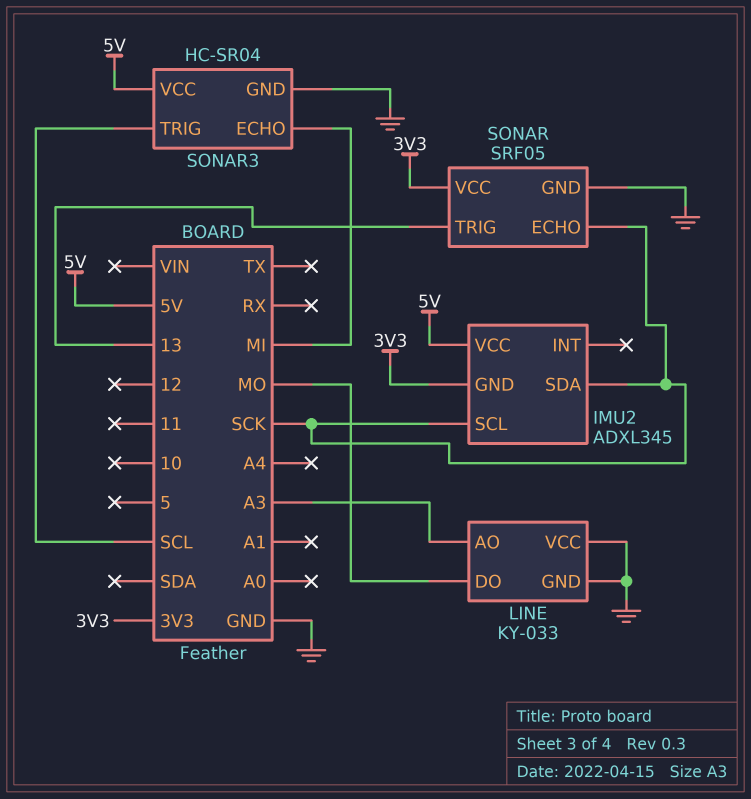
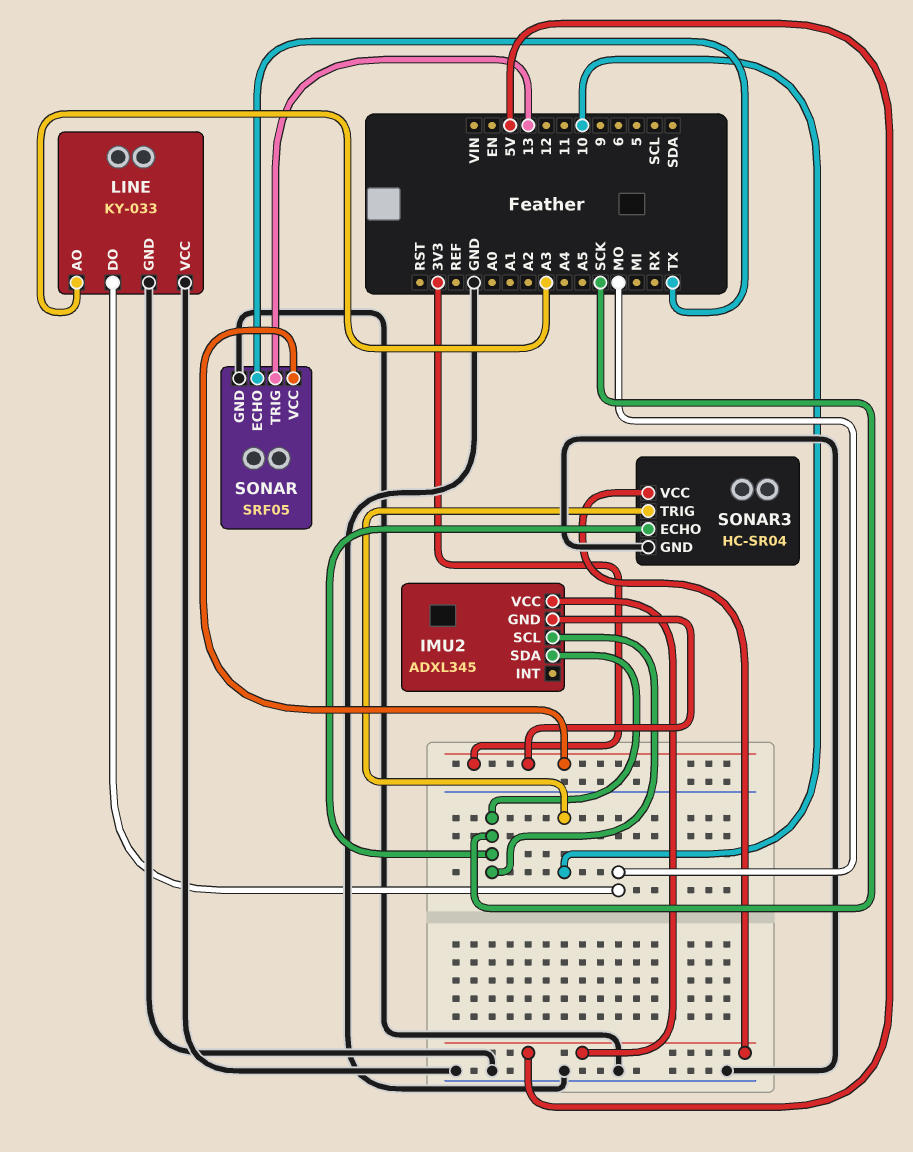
SONAR pin ECHO: SCK -> TX
SONAR3 pin ECHO: MI -> SCK
SONAR3 pin TRIG: SCL -> 10

